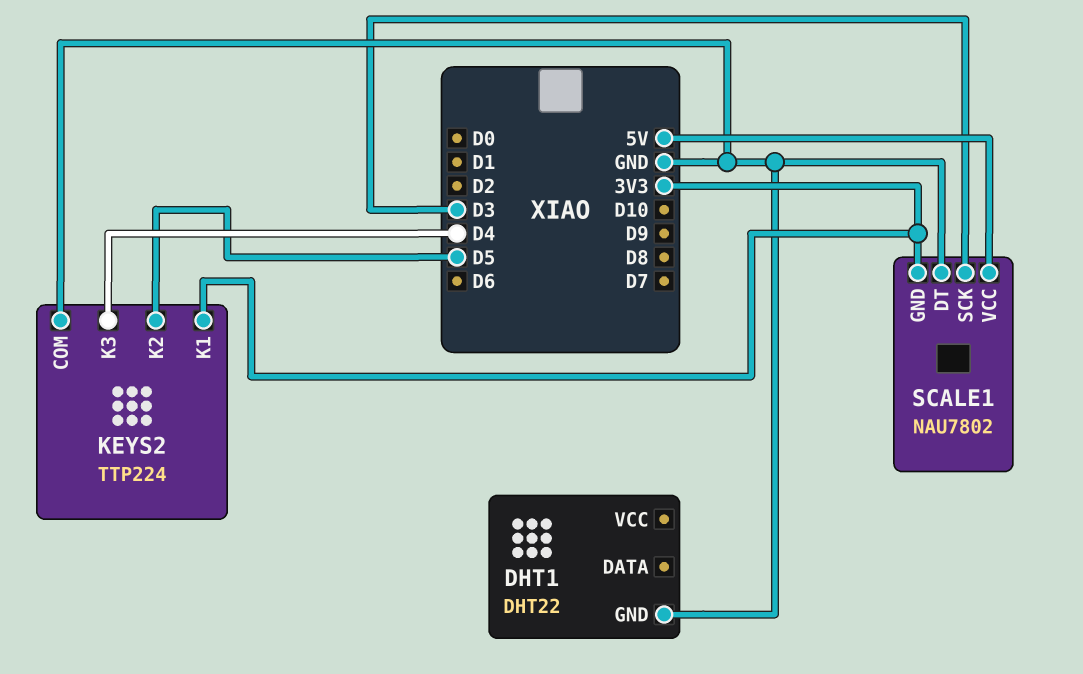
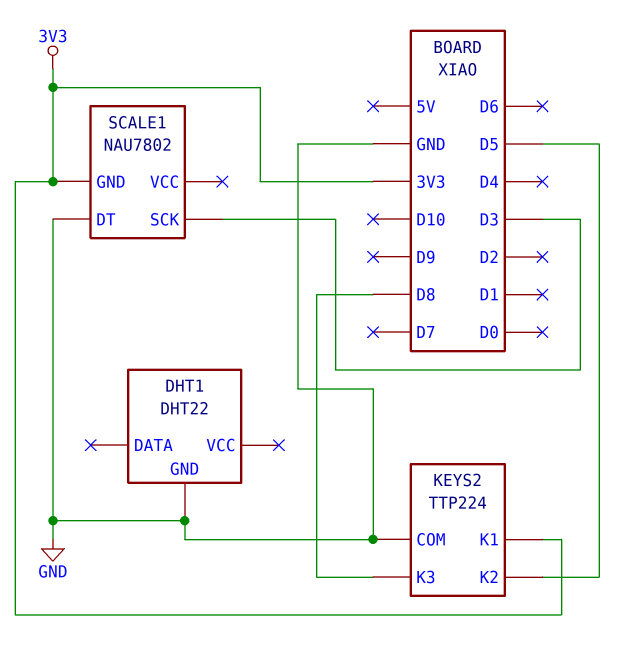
KEYS2 pin K3: D4 -> D8
SCALE1 pin VCC: 5V -> none

